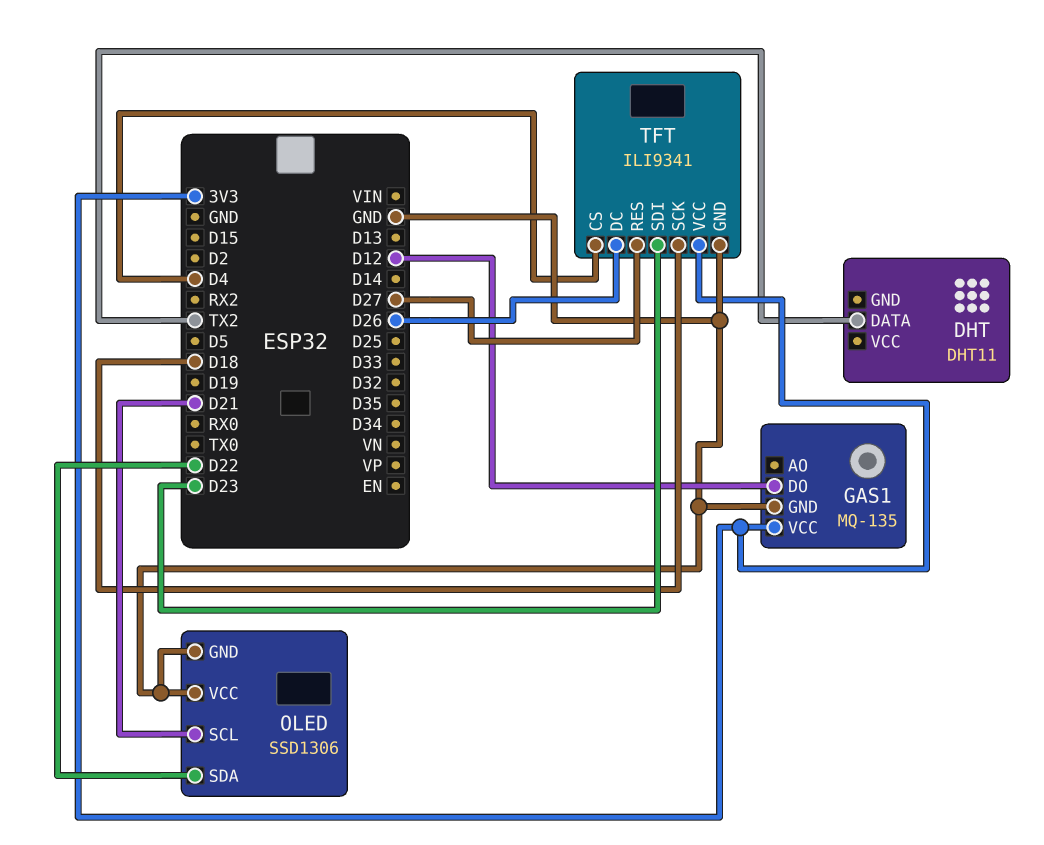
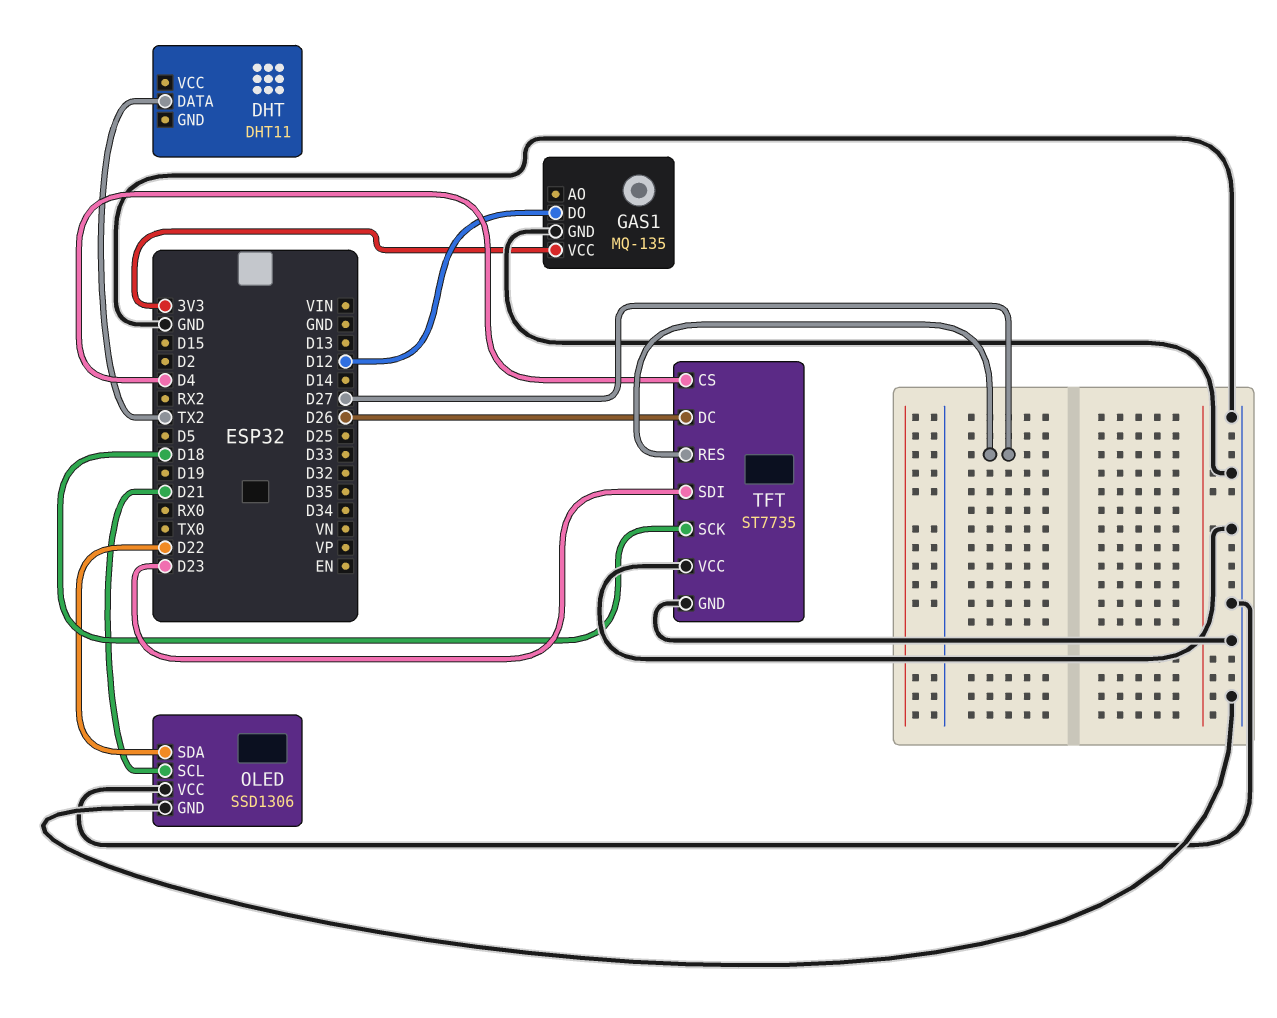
TFT: ILI9341 -> ST7735
TFT pin VCC: 3V3 -> GND

